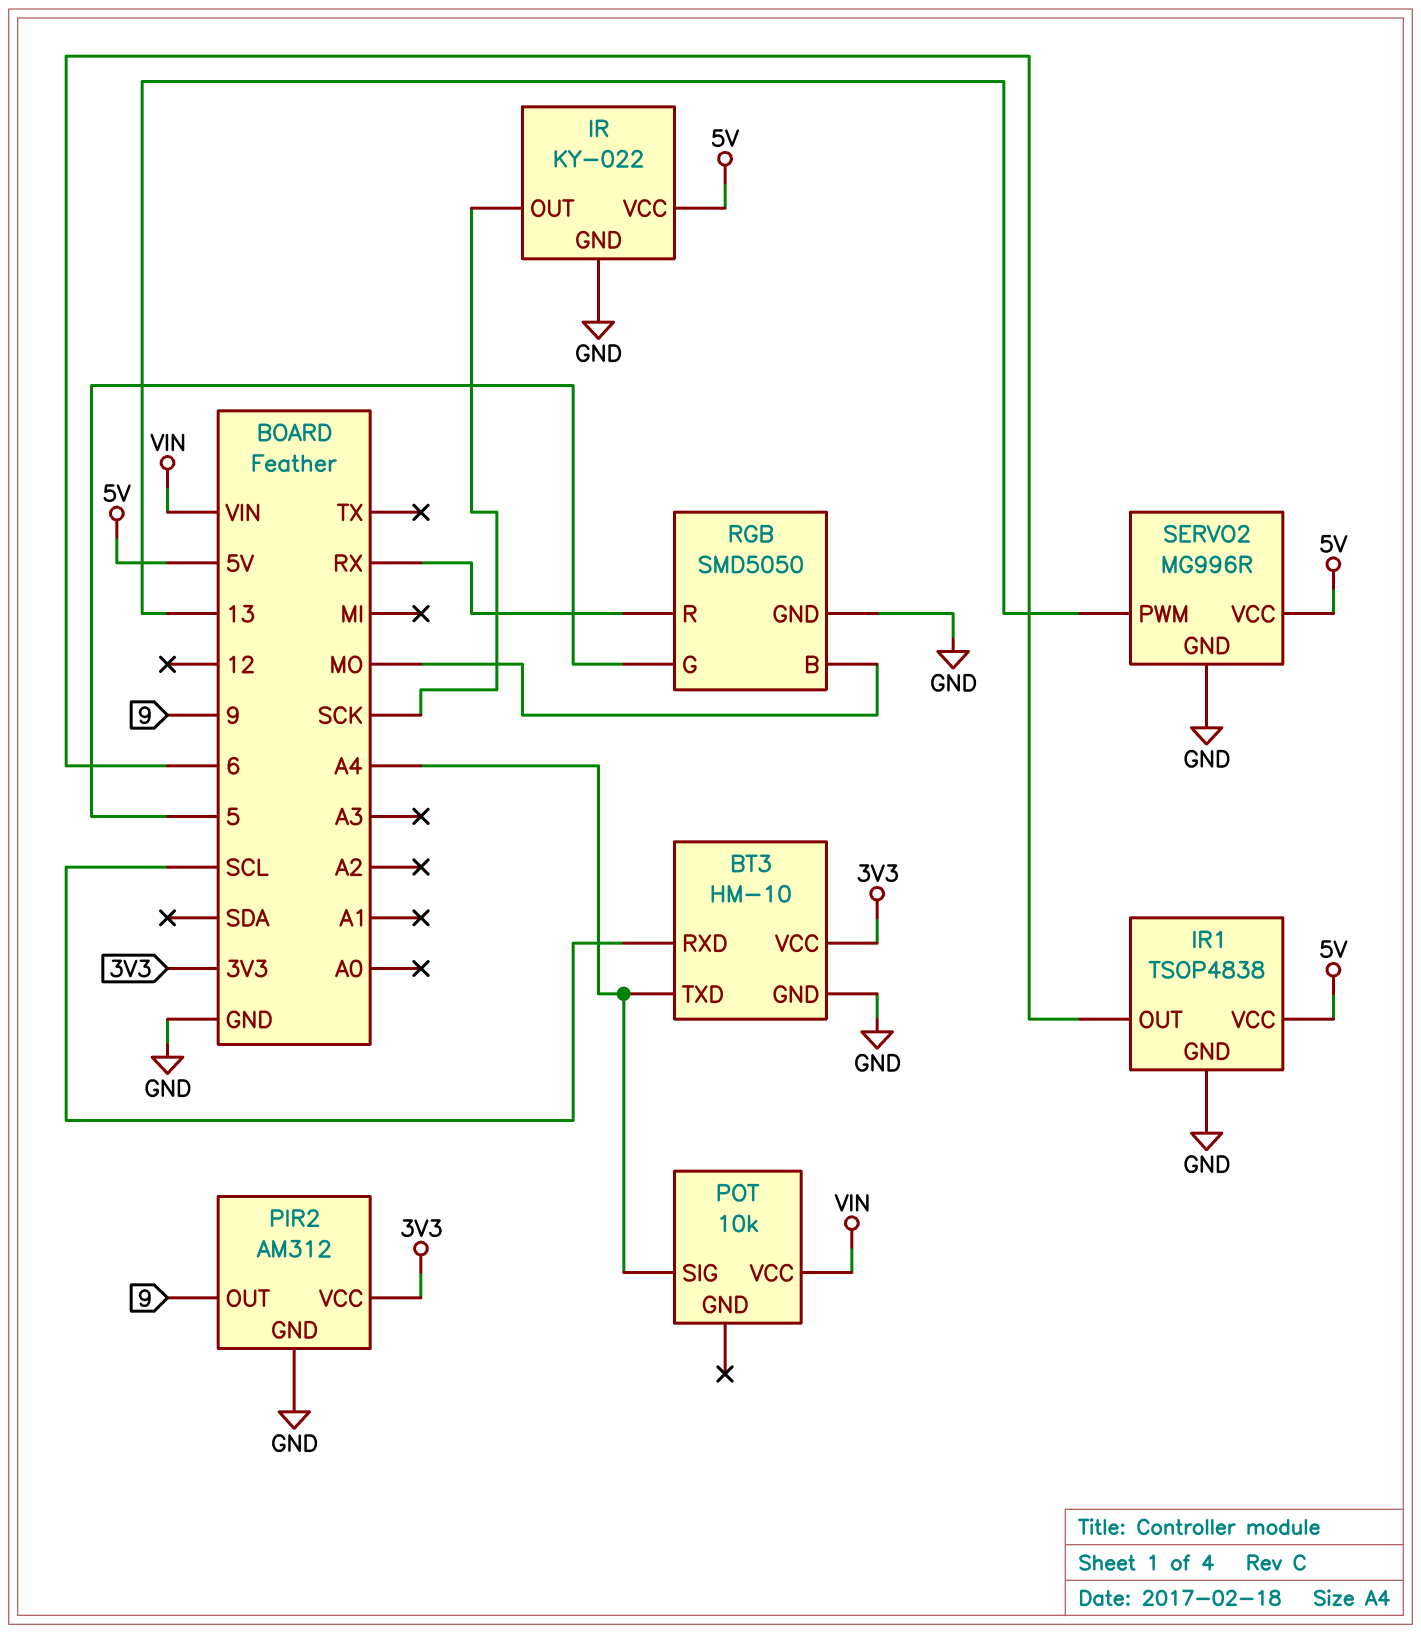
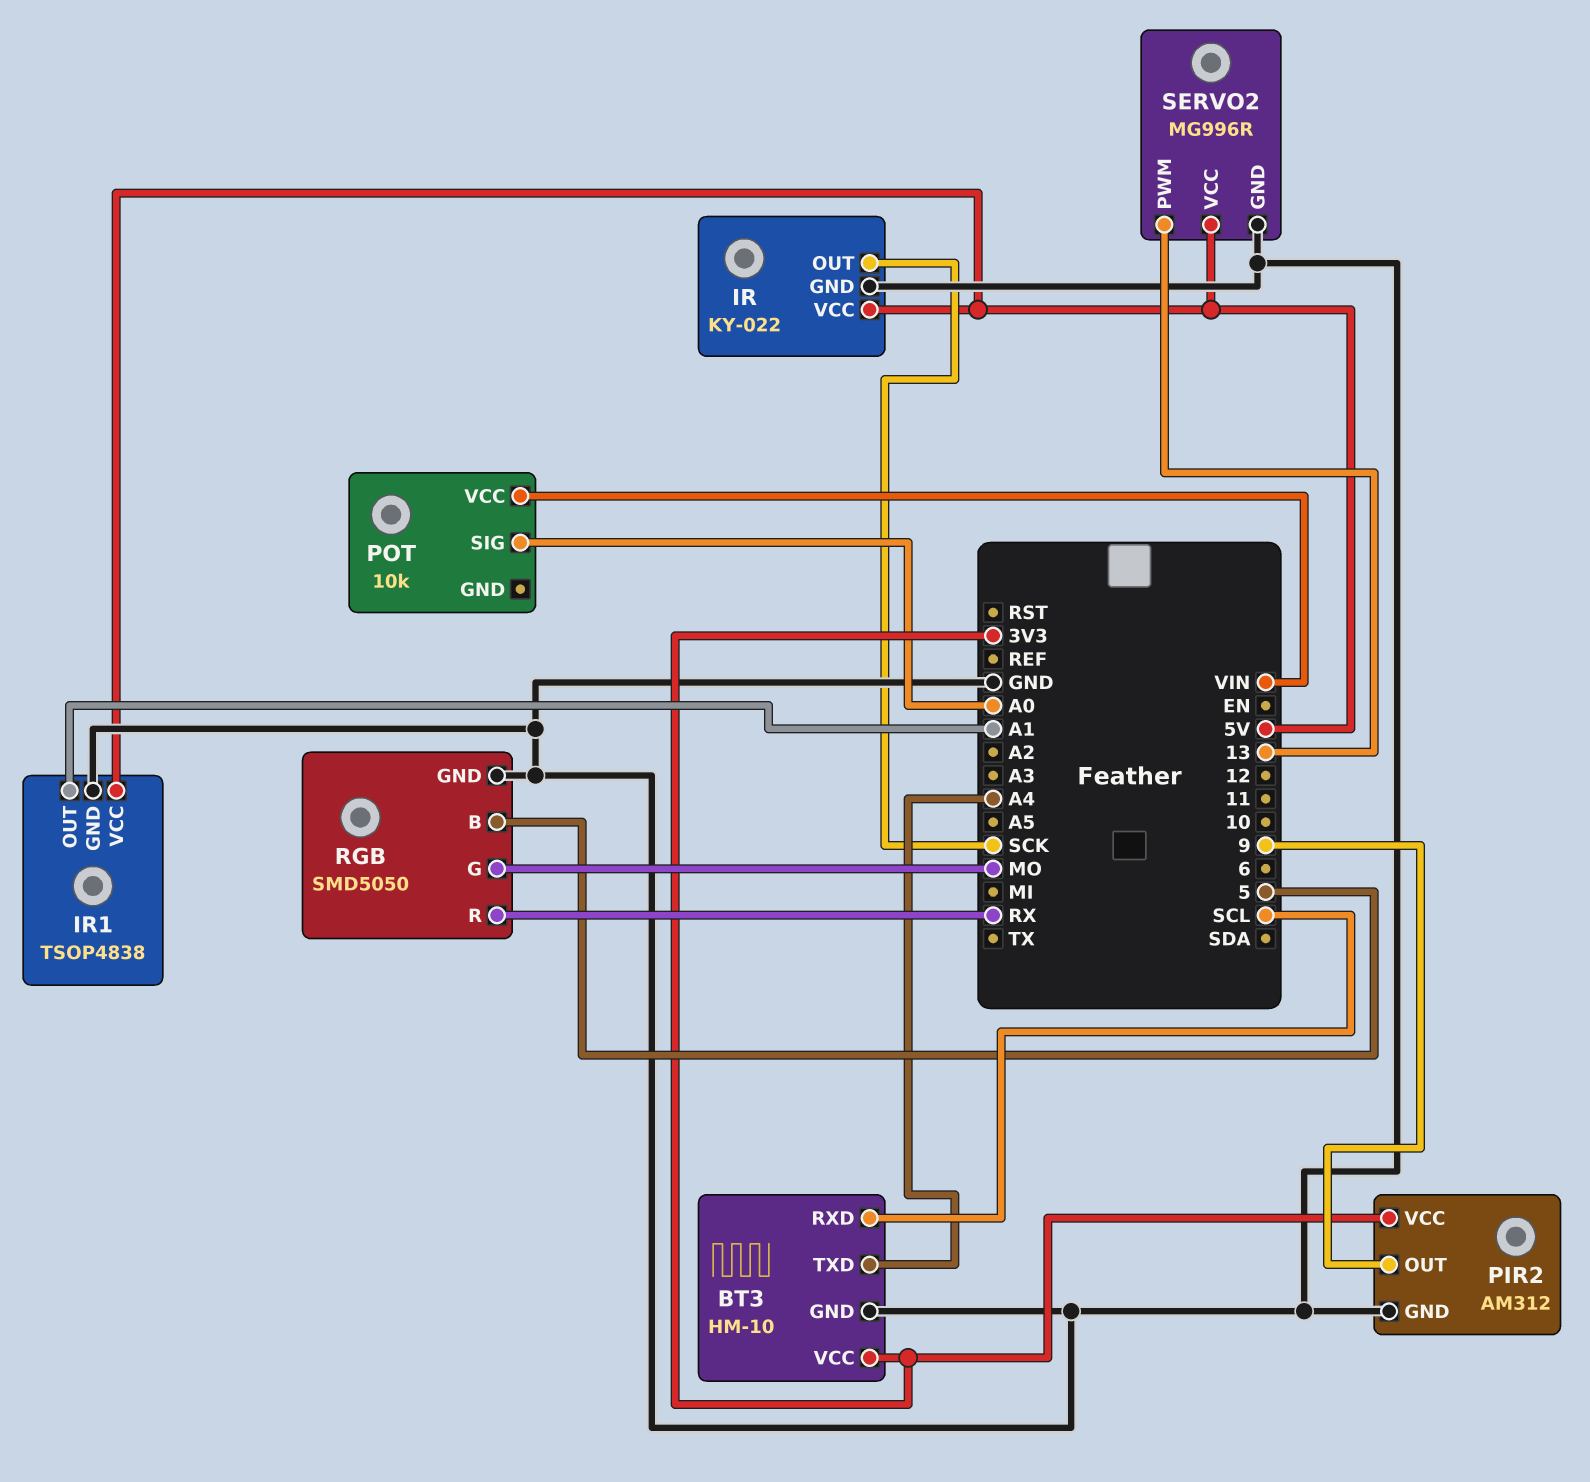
IR1 pin OUT: 6 -> A1
POT pin SIG: A4 -> A0
RGB pin B: MO -> 5
RGB pin G: 5 -> MO

